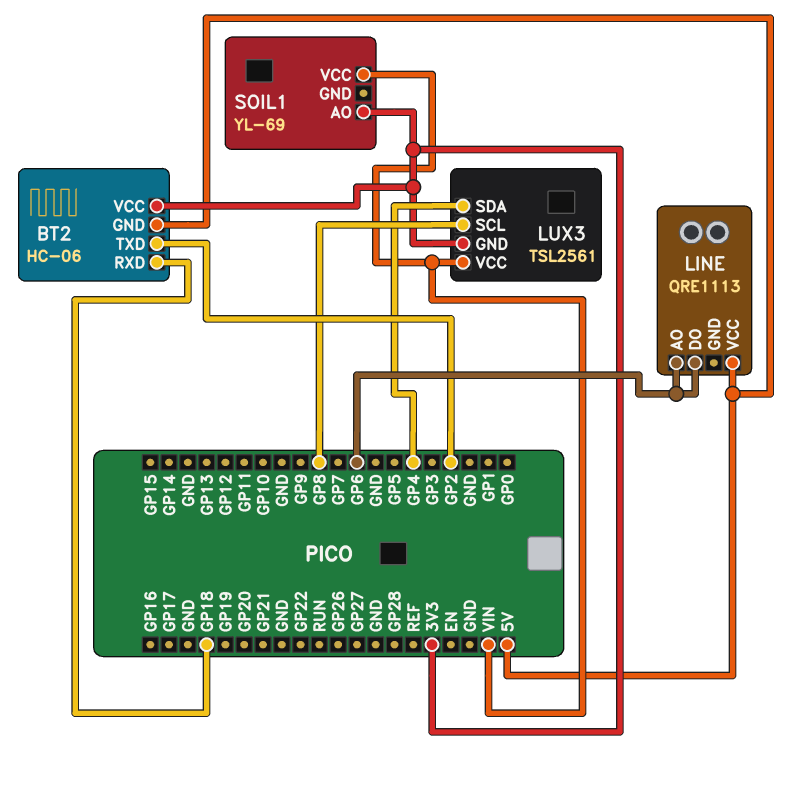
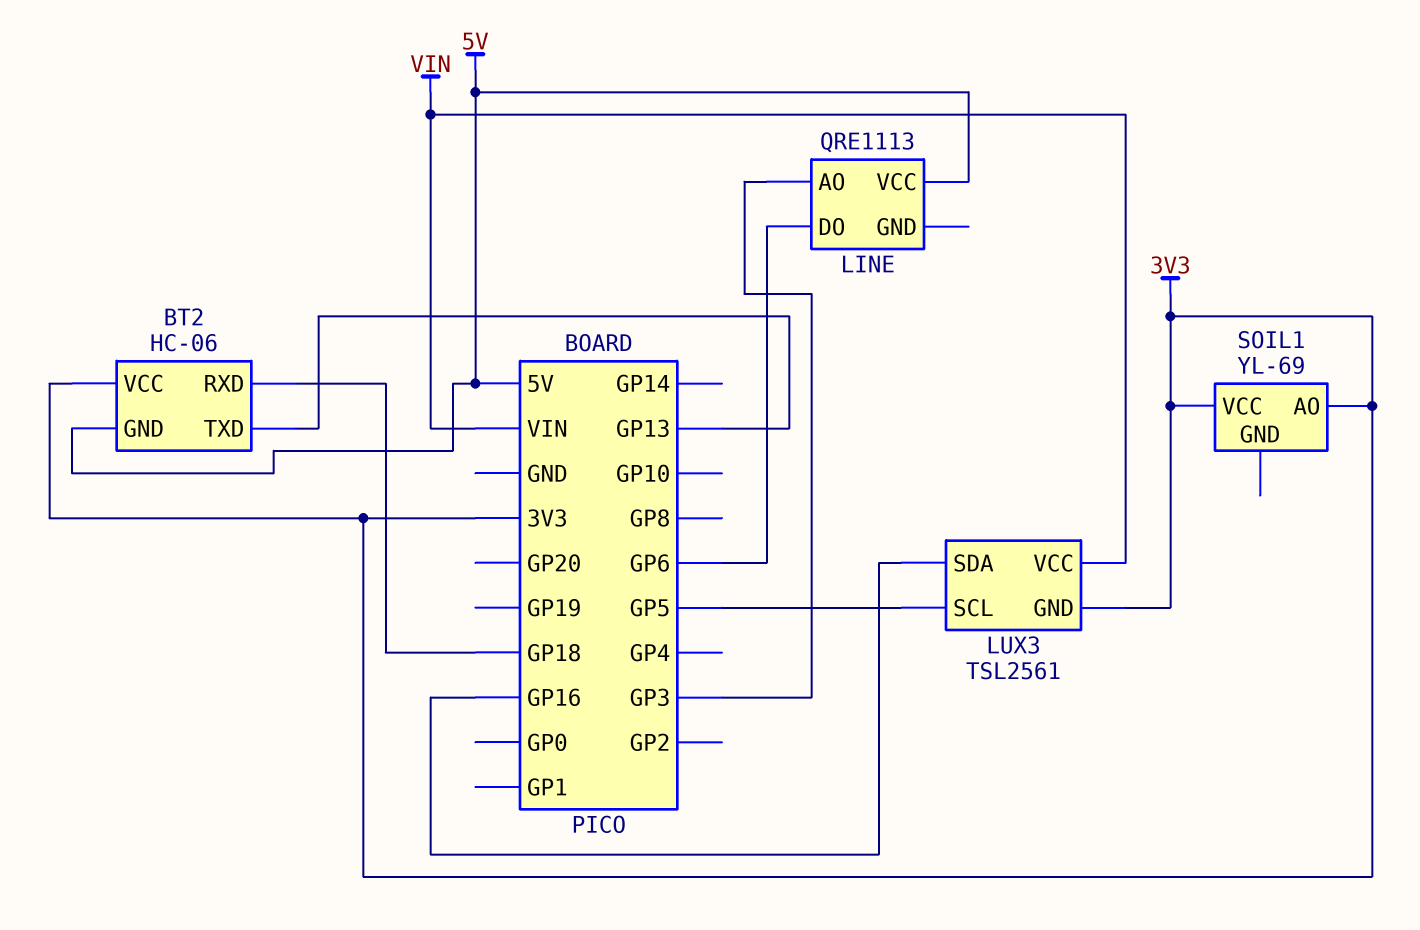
BT2 pin TXD: GP2 -> GP13
LINE pin AO: GP6 -> GP3
LUX3 pin SCL: GP8 -> GP5
LUX3 pin SDA: GP4 -> GP16
SOIL1 pin VCC: VIN -> 3V3

